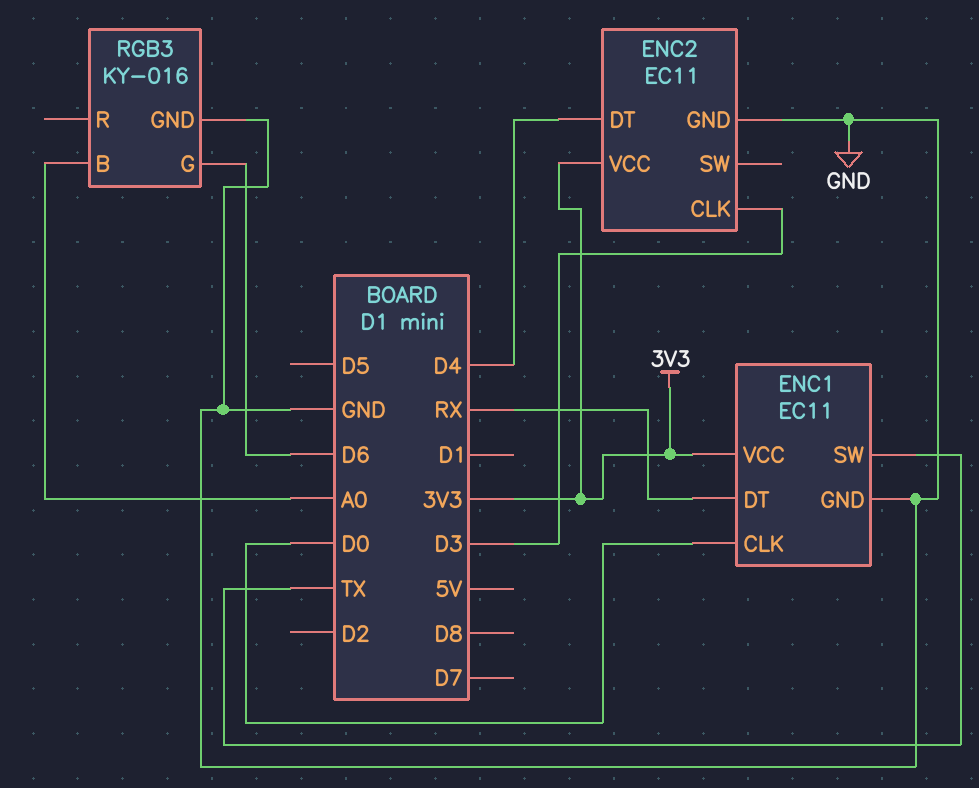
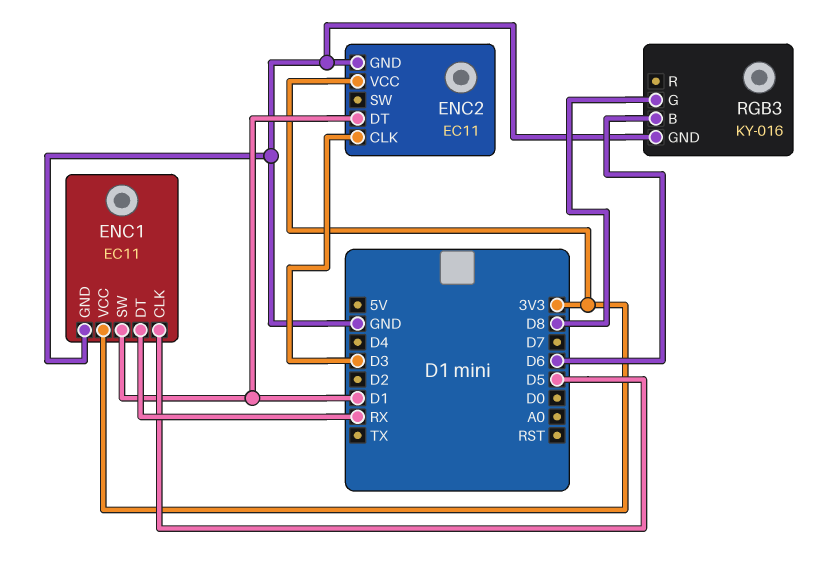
ENC1 pin CLK: D0 -> D5
ENC1 pin SW: TX -> D1
ENC2 pin DT: D4 -> D1
RGB3 pin B: A0 -> D6
RGB3 pin G: D6 -> D8

